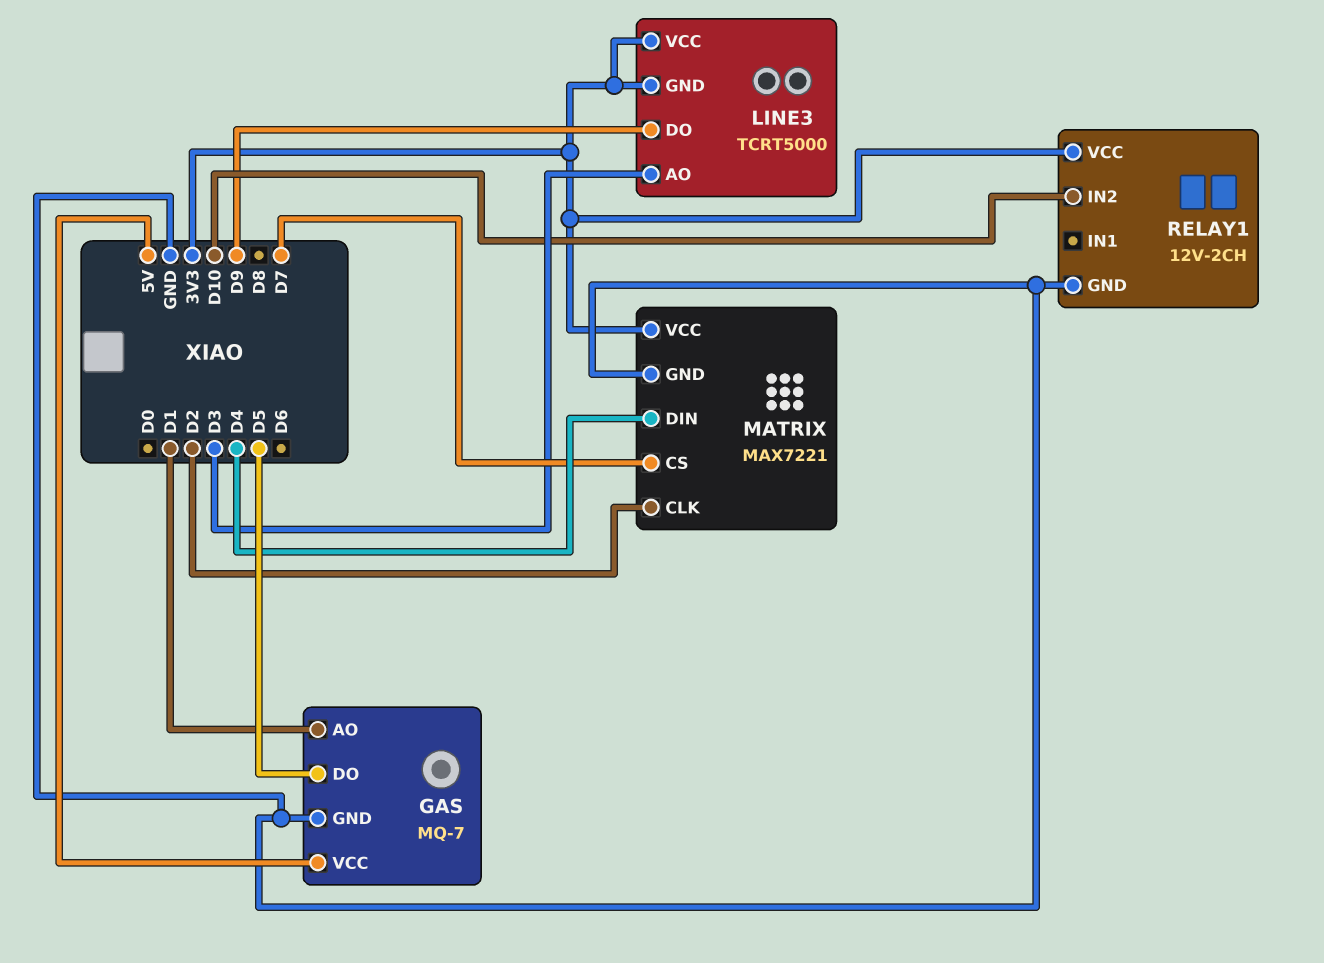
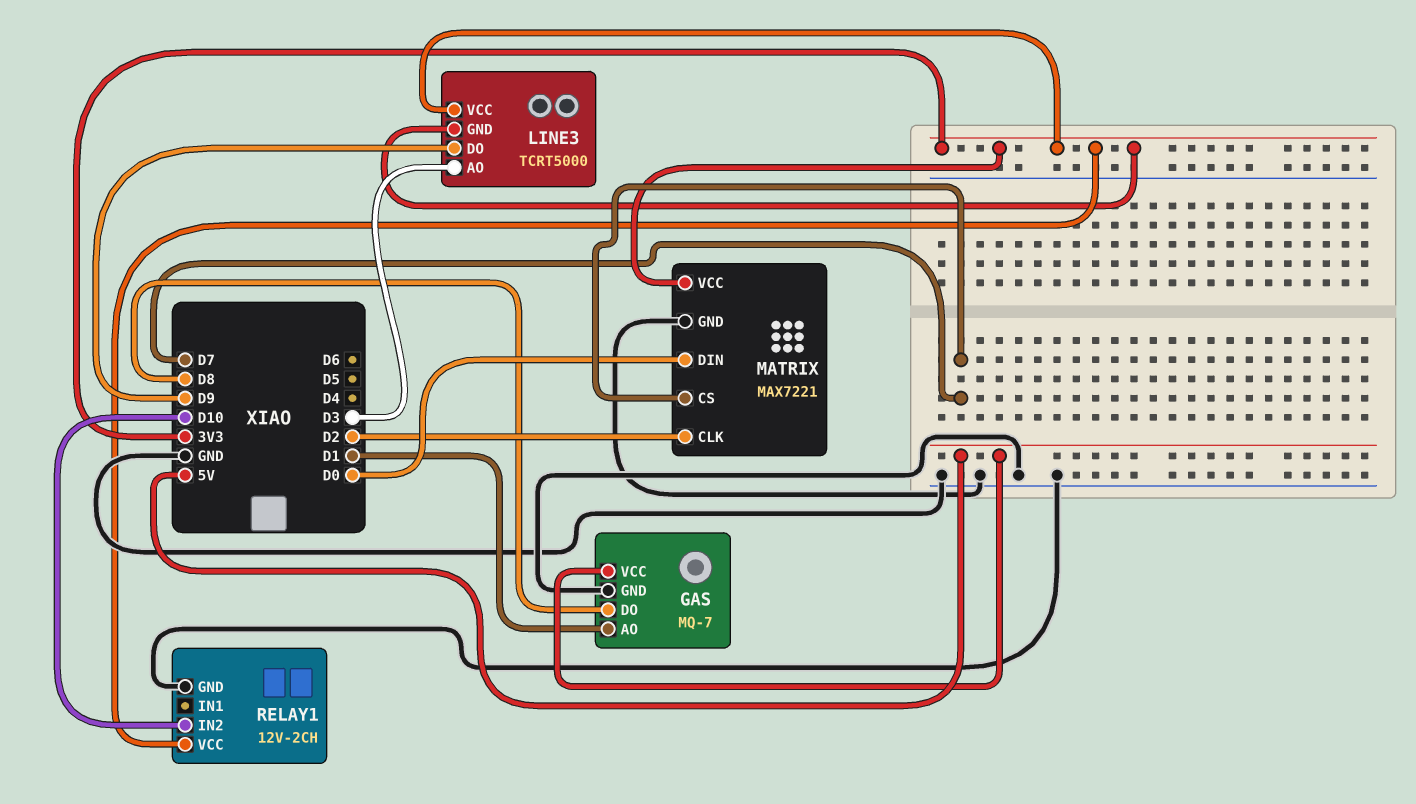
GAS pin DO: D5 -> D8
MATRIX pin DIN: D4 -> D0

